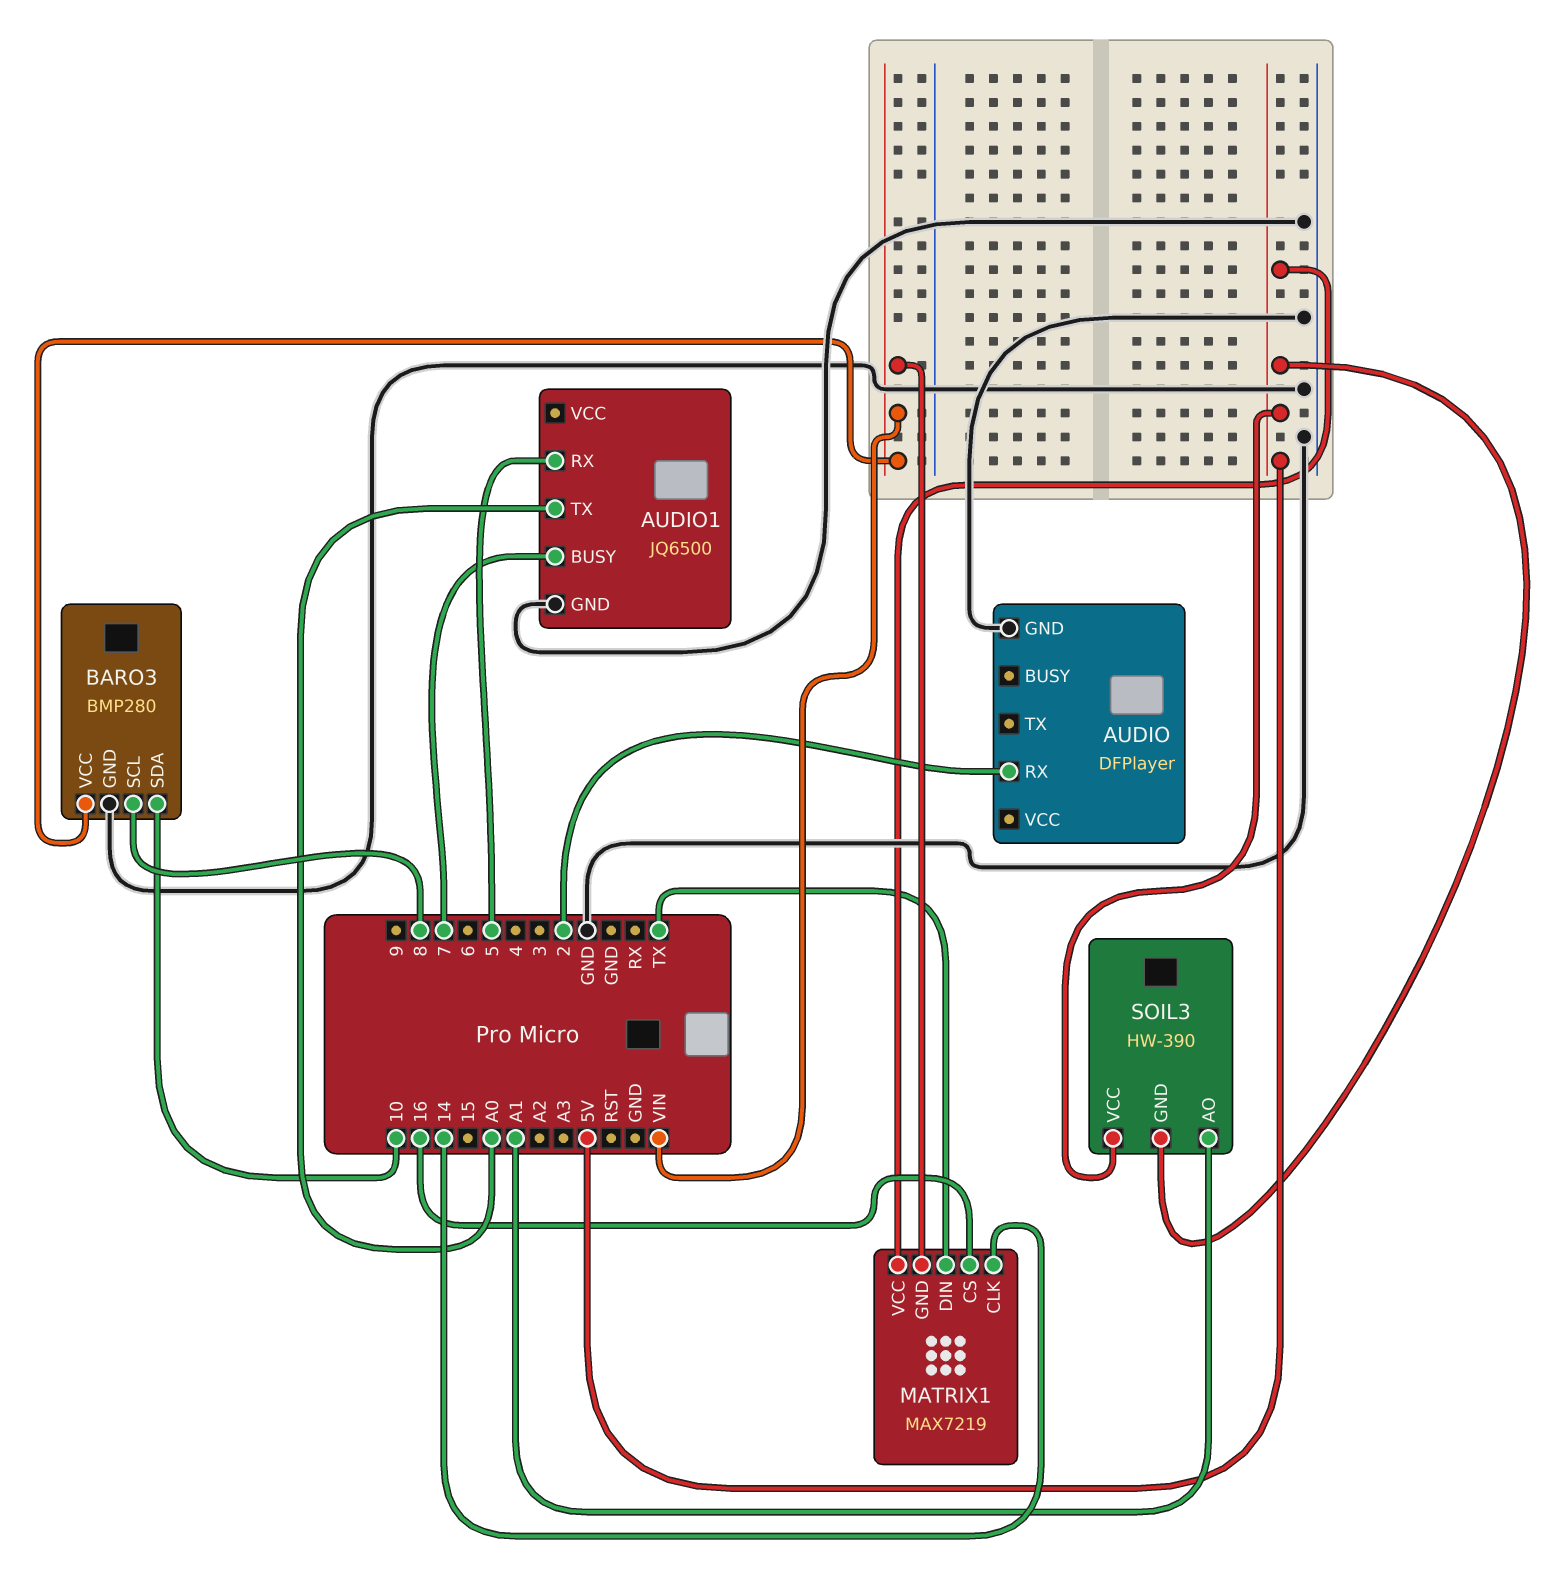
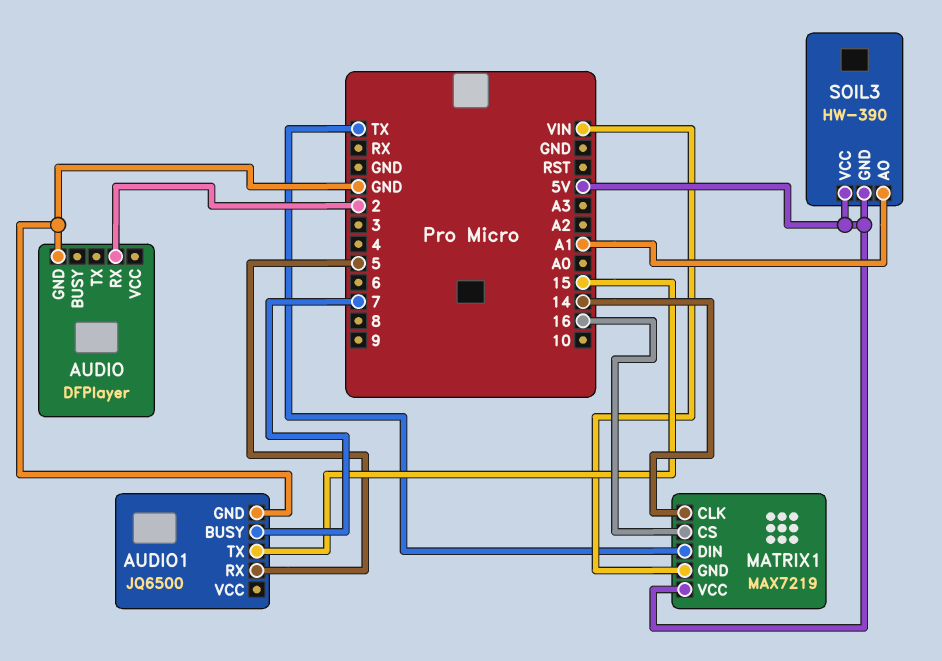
AUDIO1 pin TX: A0 -> 15
BARO3: BMP280 -> none
BARO3 pin GND: GND -> none
BARO3 pin SCL: 8 -> none
BARO3 pin SDA: 10 -> none
BARO3 pin VCC: VIN -> none

